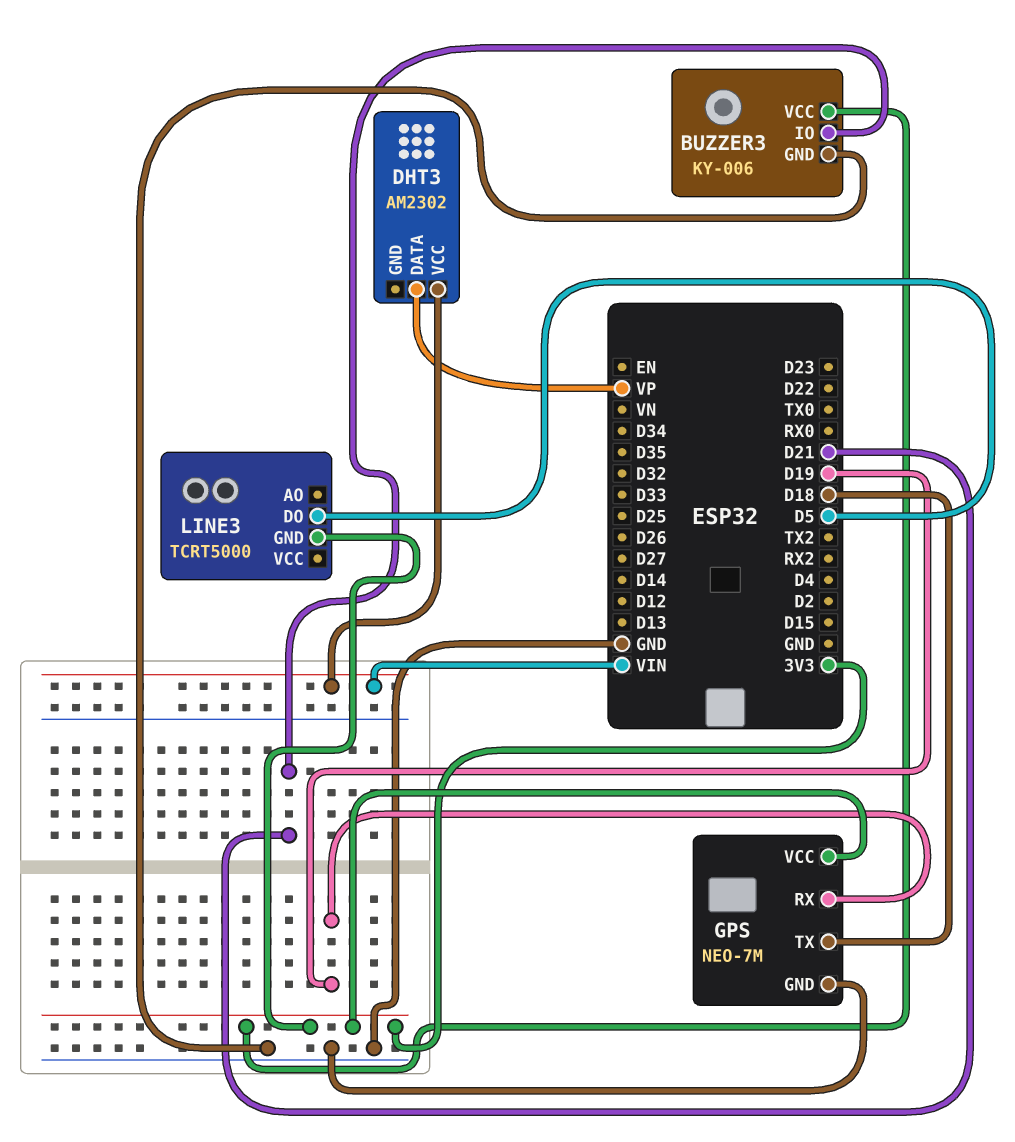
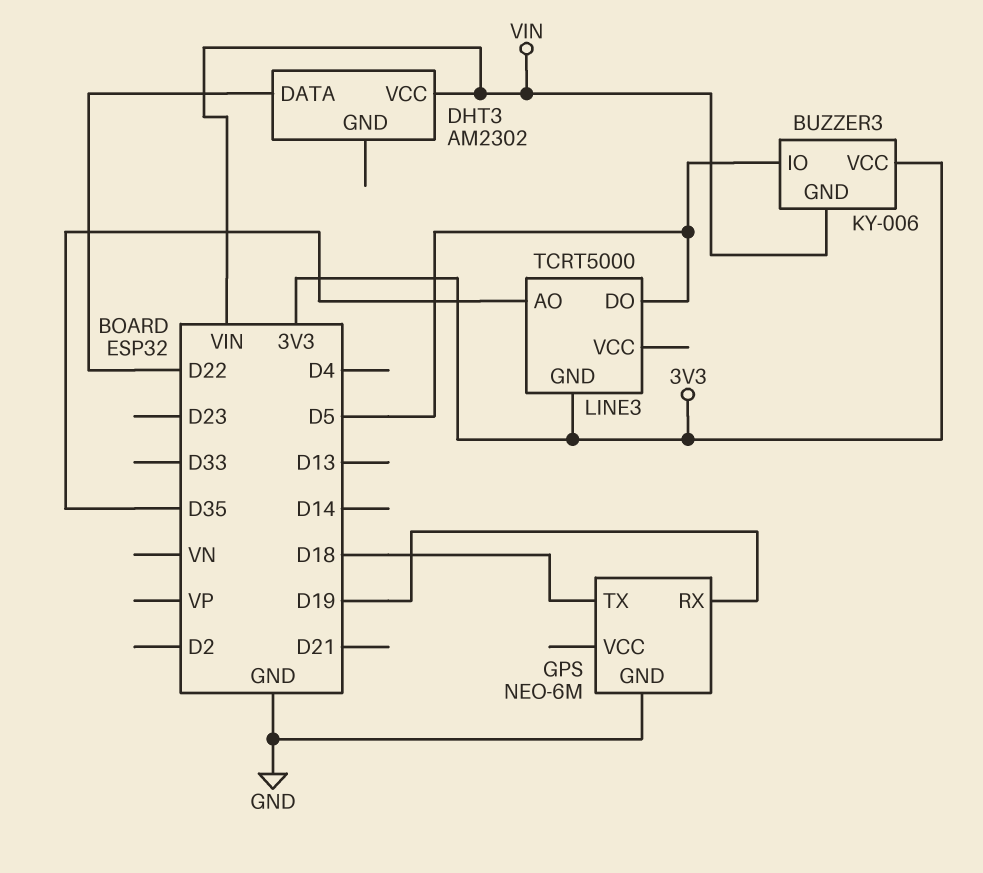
BUZZER3 pin GND: GND -> VIN
BUZZER3 pin IO: D21 -> D5
DHT3 pin DATA: VP -> D22
GPS: NEO-7M -> NEO-6M
GPS pin VCC: 3V3 -> none
LINE3 pin AO: none -> D35

